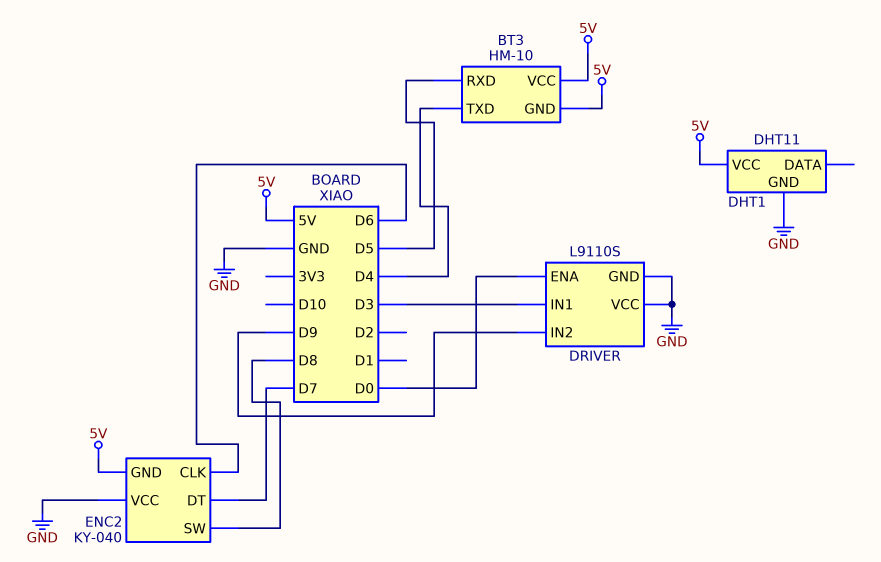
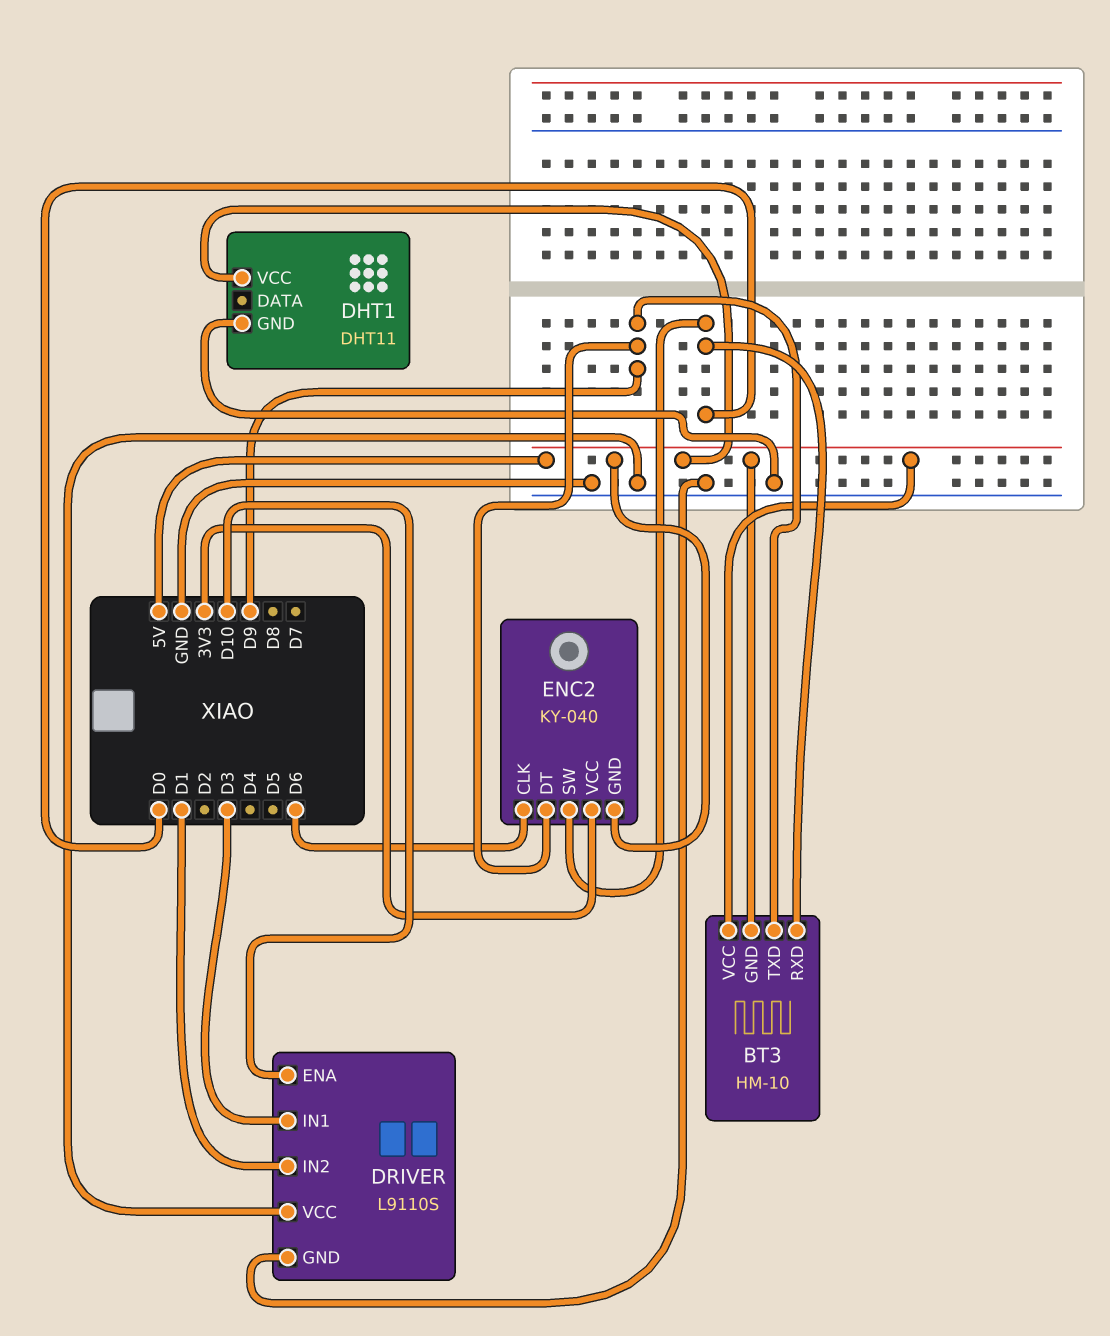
BT3 pin RXD: D5 -> D0
BT3 pin TXD: D4 -> D9
DRIVER pin ENA: D0 -> D10
DRIVER pin IN2: D9 -> D1
ENC2 pin DT: D7 -> D9
ENC2 pin SW: D8 -> D0
ENC2 pin VCC: GND -> 3V3

